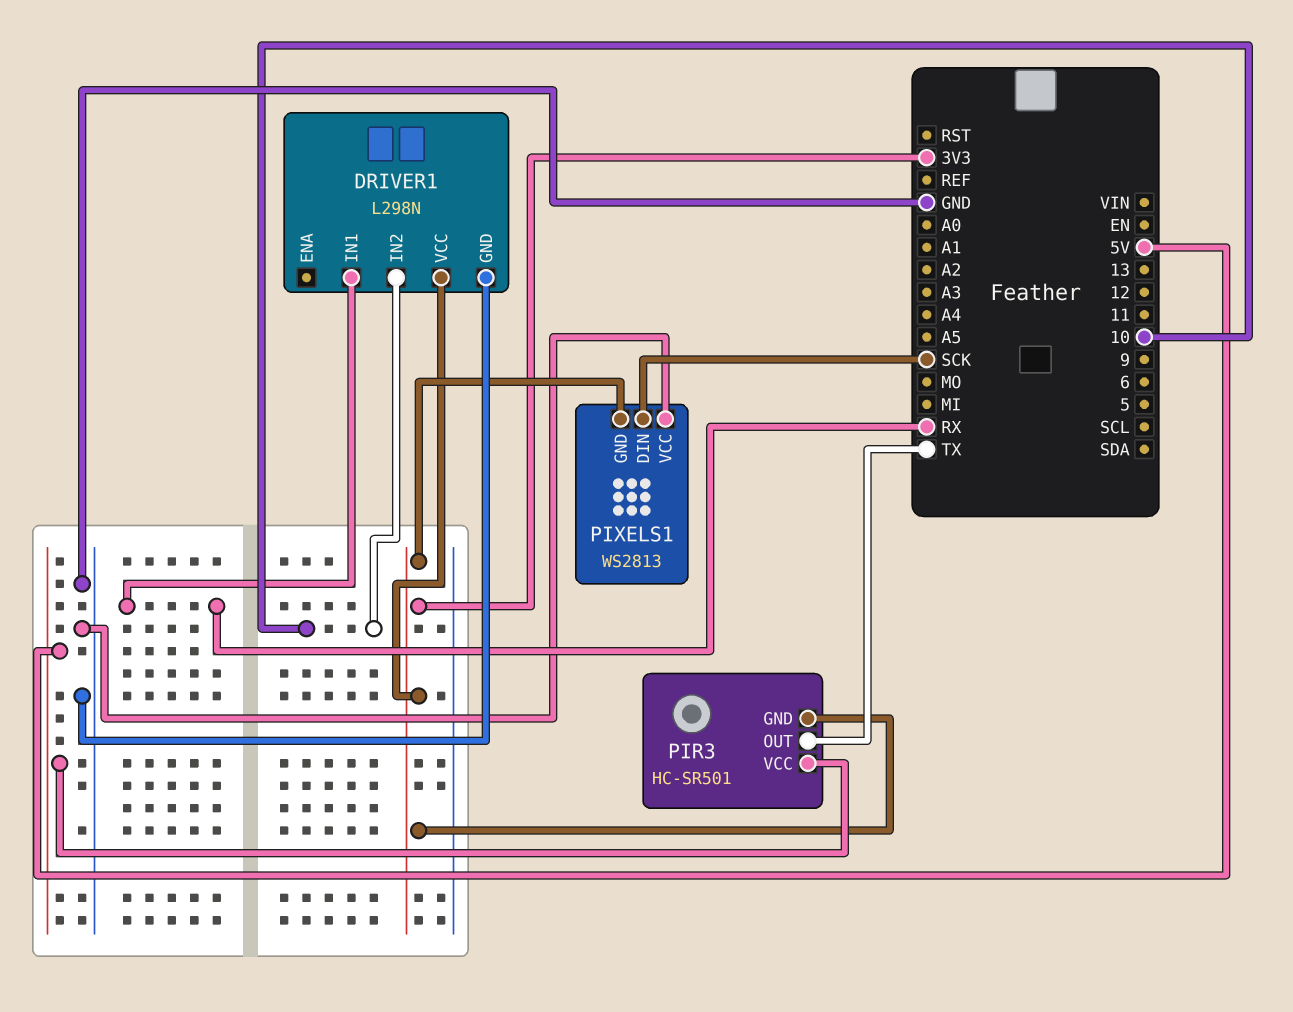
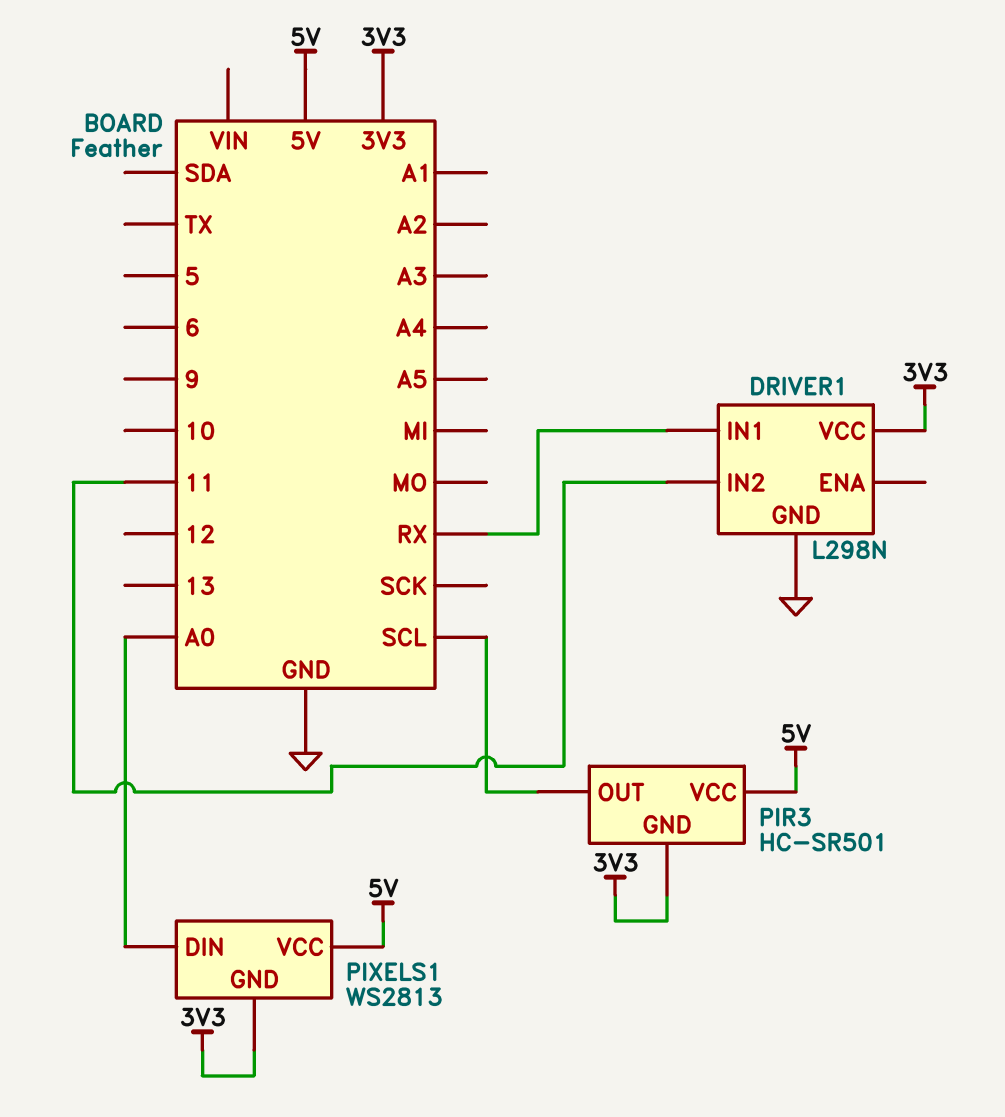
DRIVER1 pin IN2: 10 -> 11
PIR3 pin OUT: TX -> SCL
PIXELS1 pin DIN: SCK -> A0
PIXELS1 pin VCC: GND -> 5V

